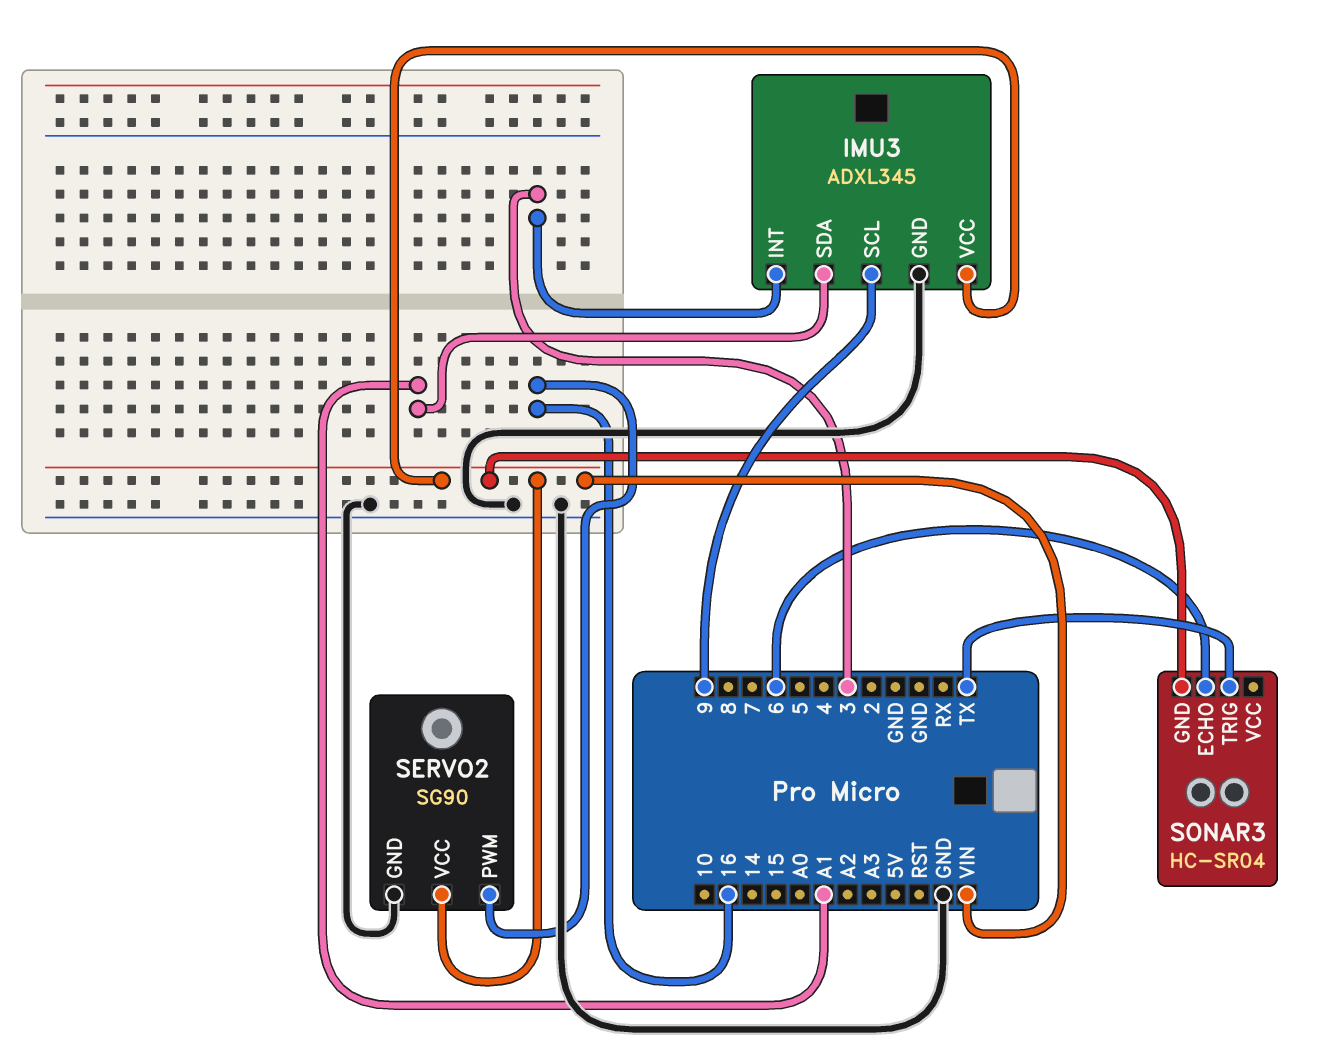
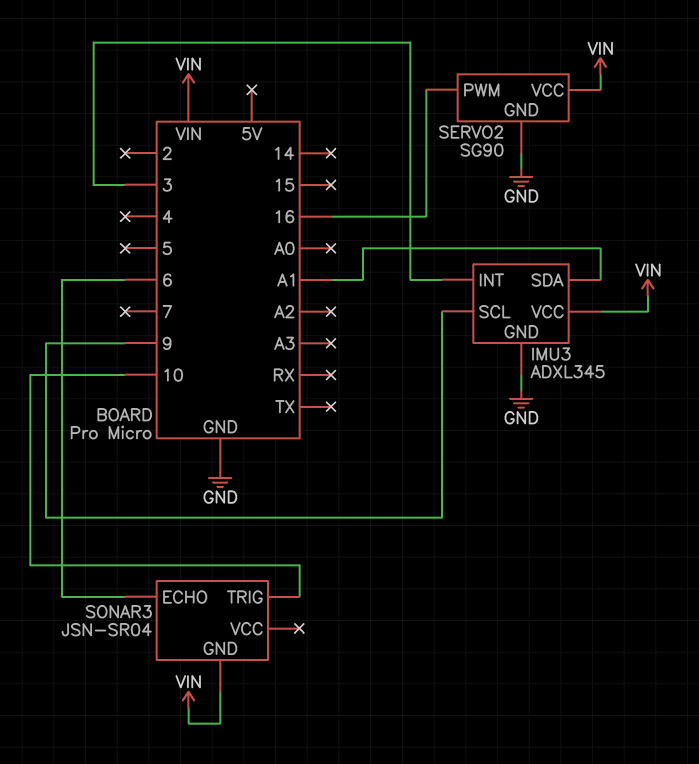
SONAR3: HC-SR04 -> JSN-SR04
SONAR3 pin TRIG: TX -> 10

